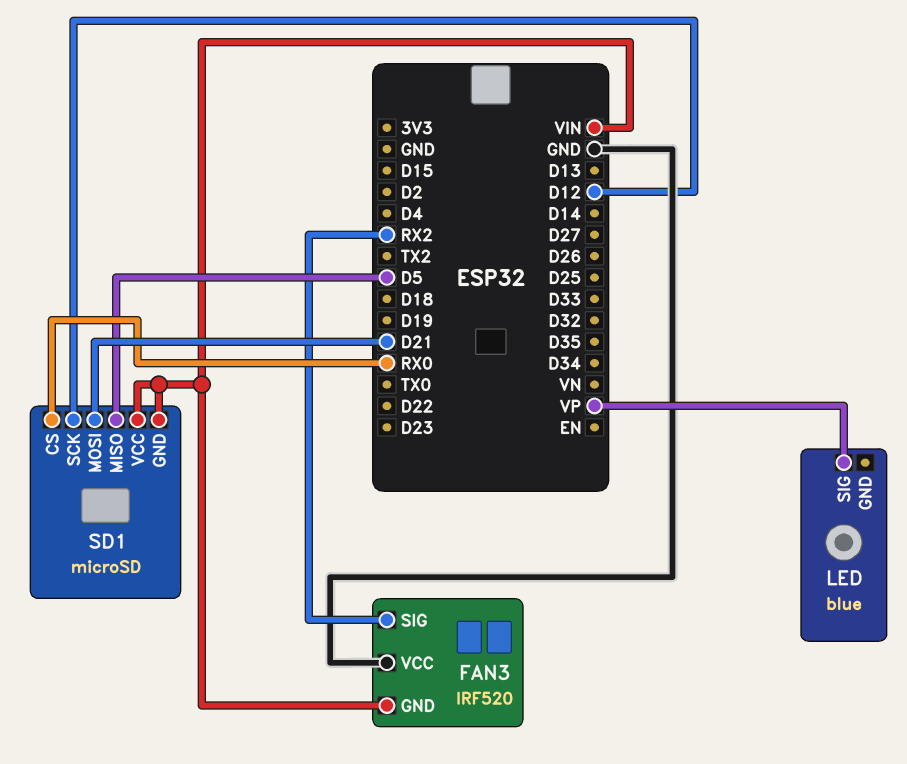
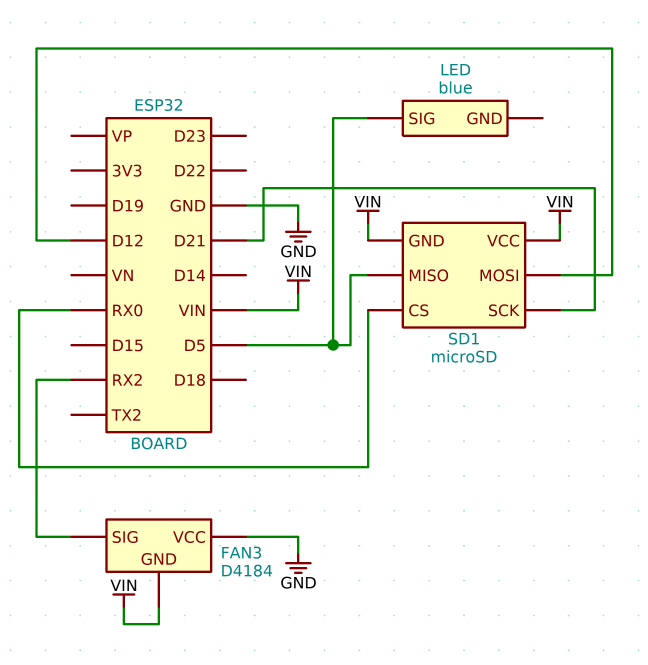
FAN3: IRF520 -> D4184
LED pin SIG: VP -> D5
SD1 pin MOSI: D21 -> D12
SD1 pin SCK: D12 -> D21

